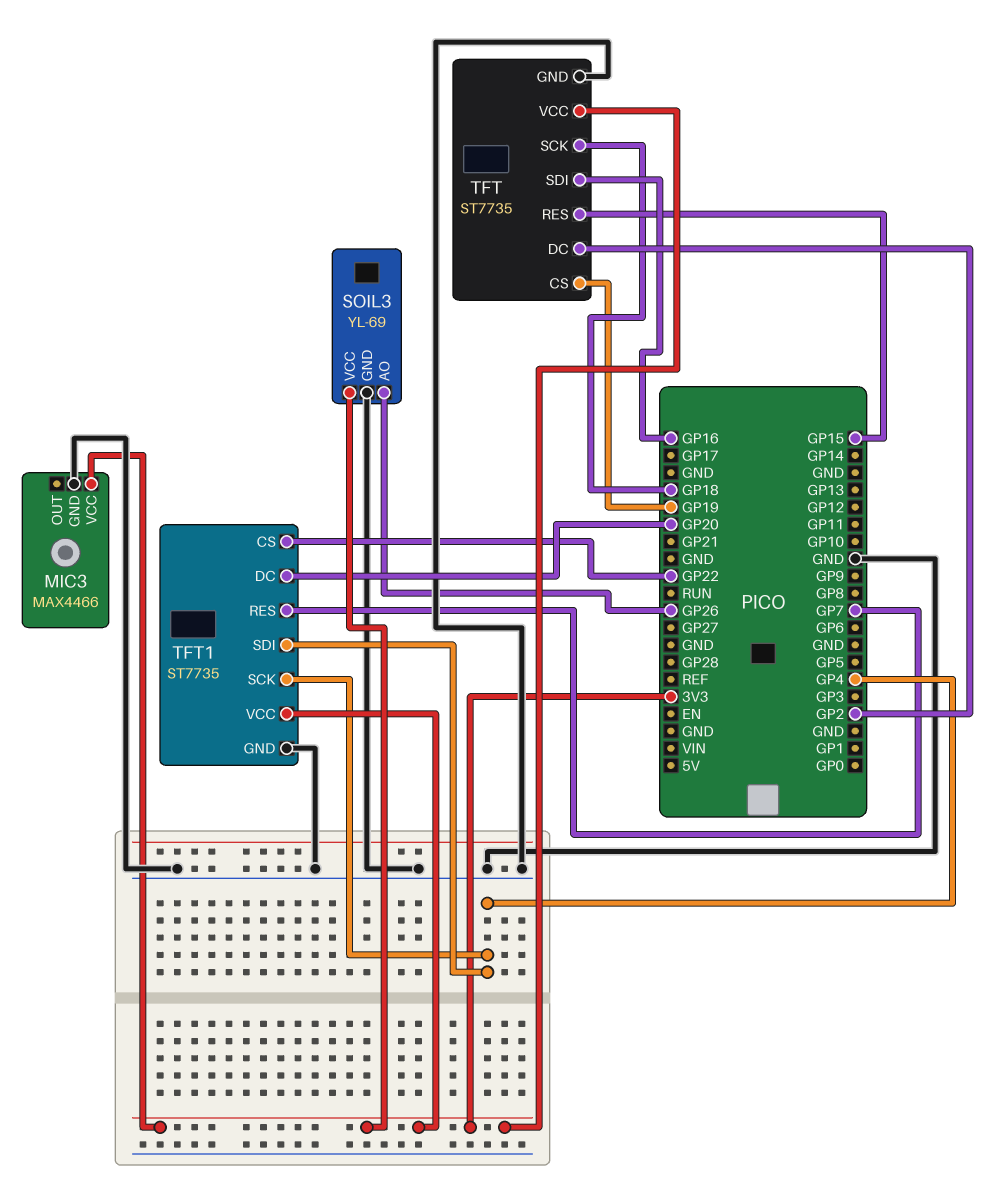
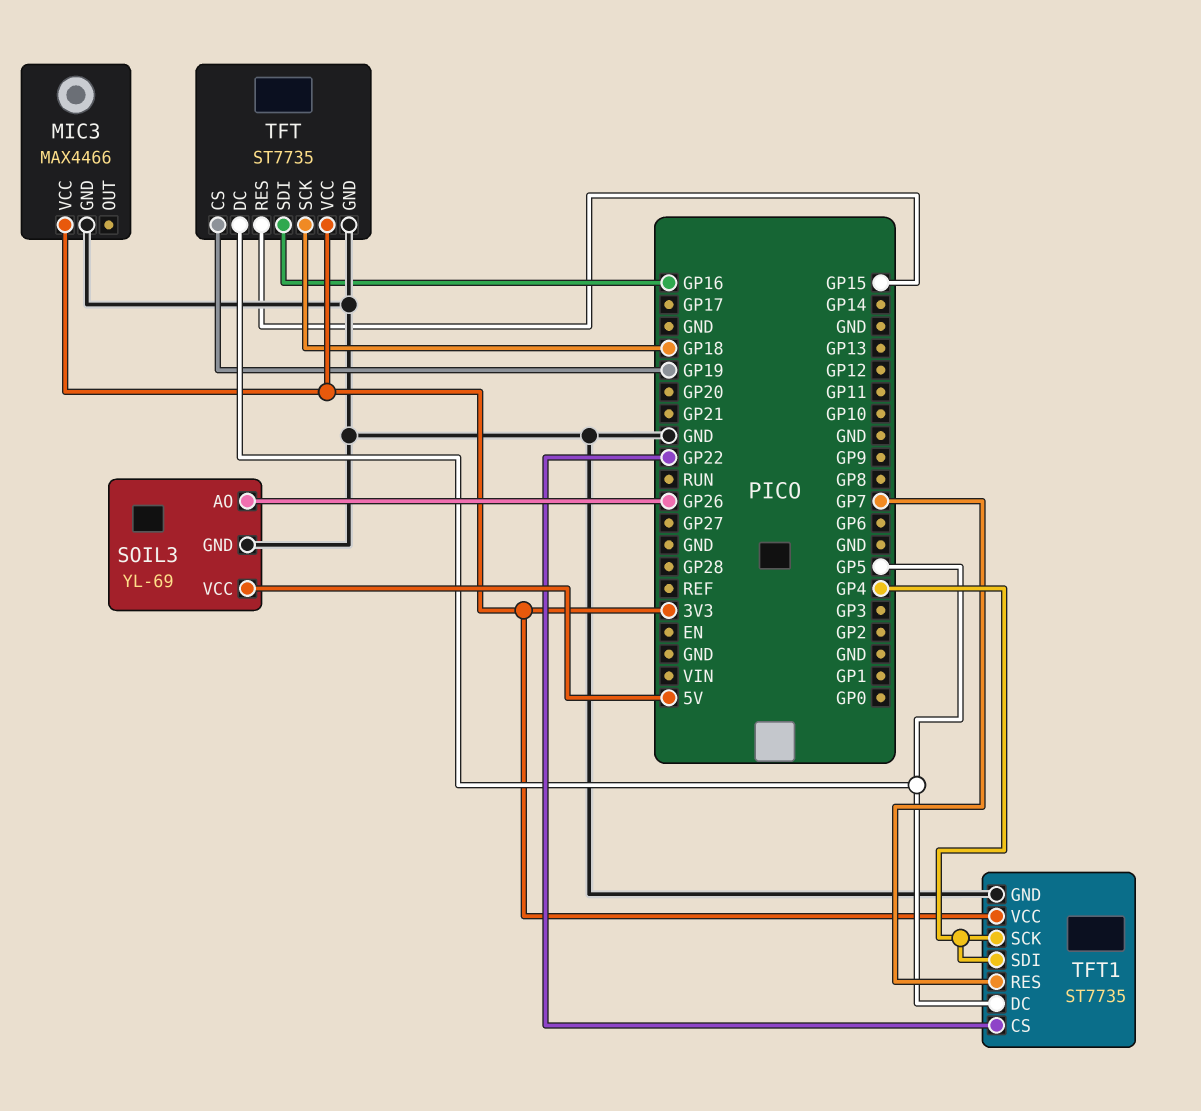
SOIL3 pin VCC: 3V3 -> 5V
TFT pin DC: GP2 -> GP5
TFT1 pin DC: GP20 -> GP5

